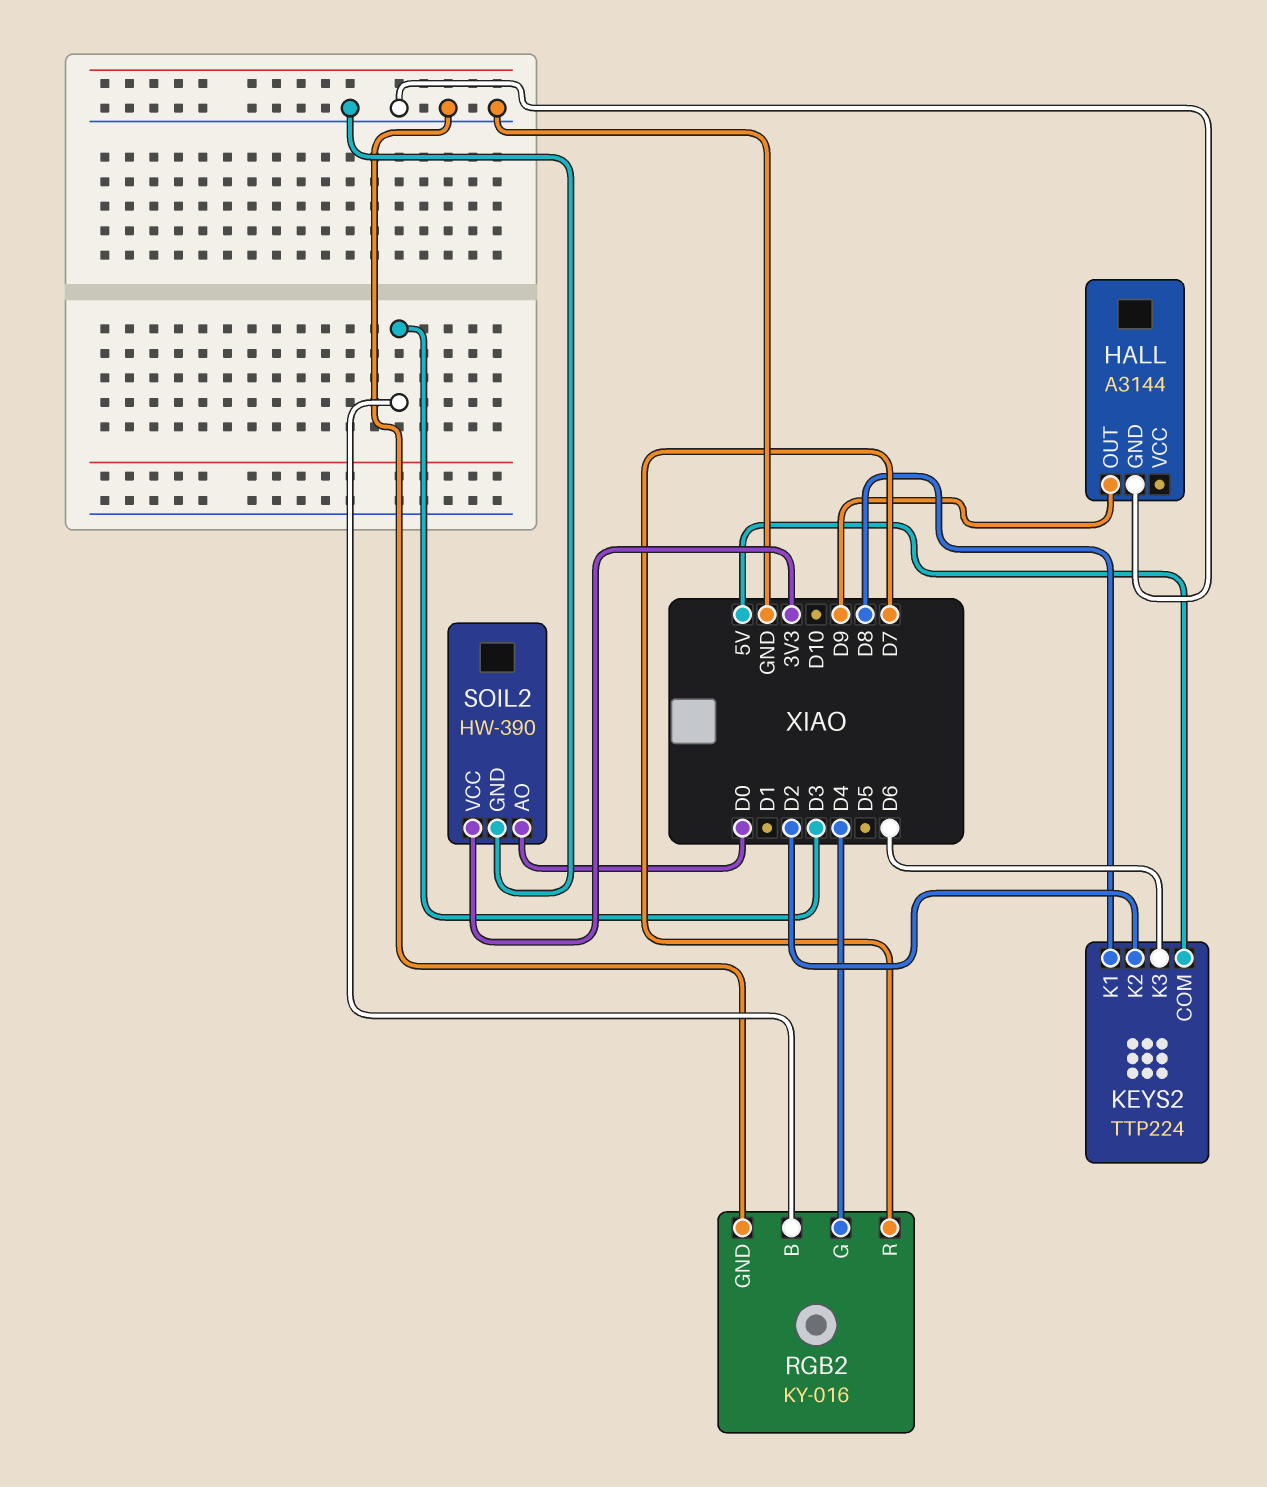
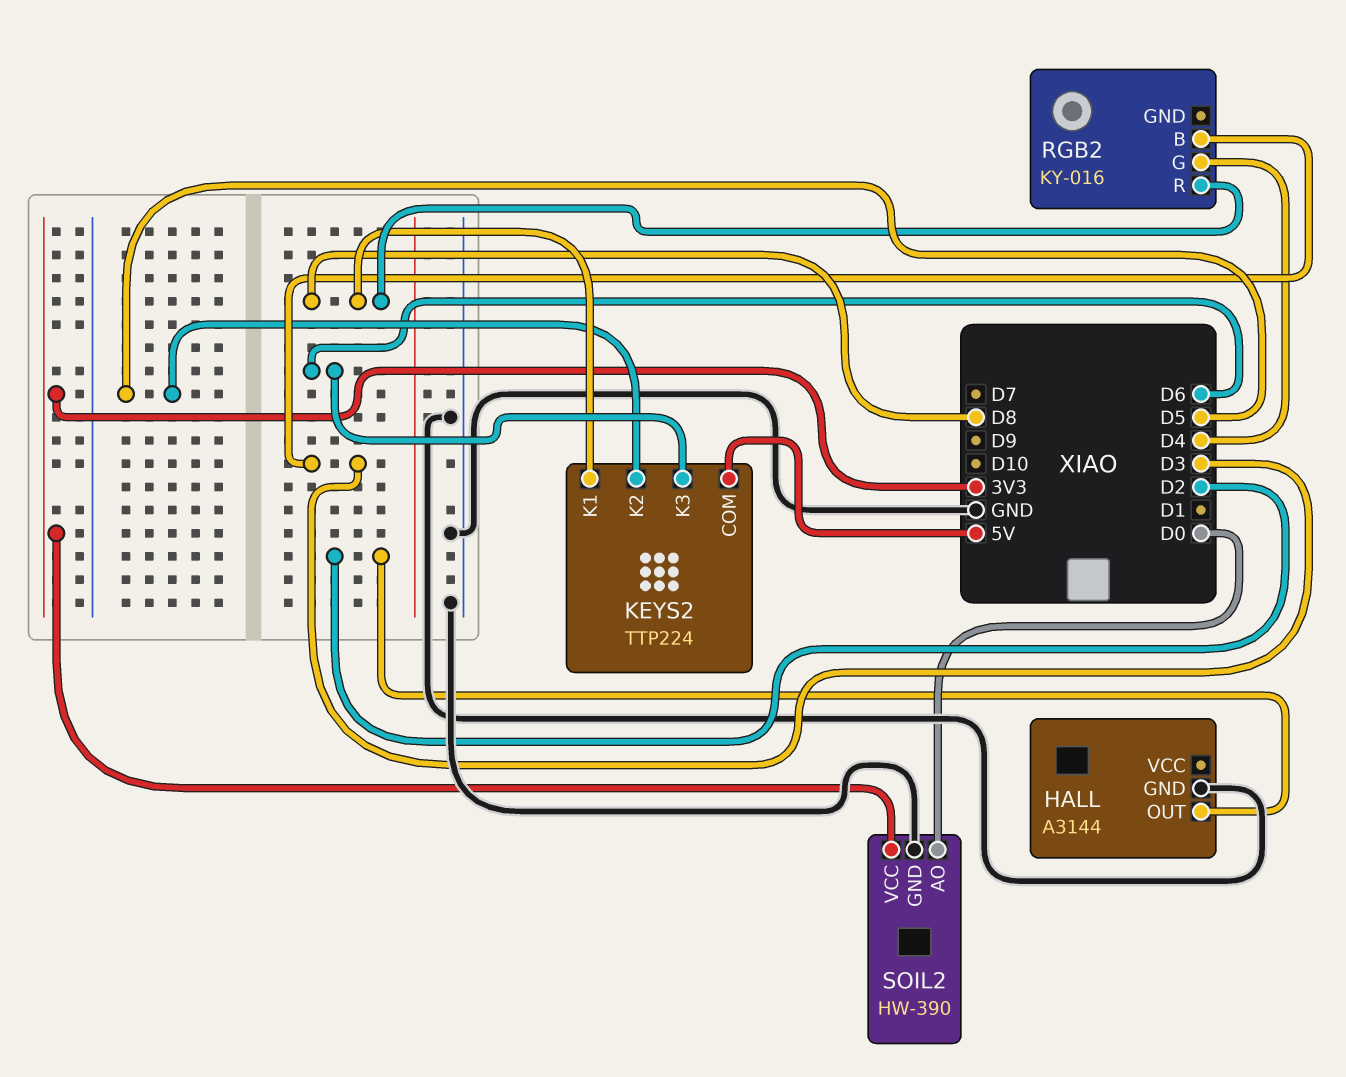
HALL pin OUT: D9 -> D2
KEYS2 pin K2: D2 -> D5
RGB2 pin GND: GND -> none
RGB2 pin R: D7 -> D8

